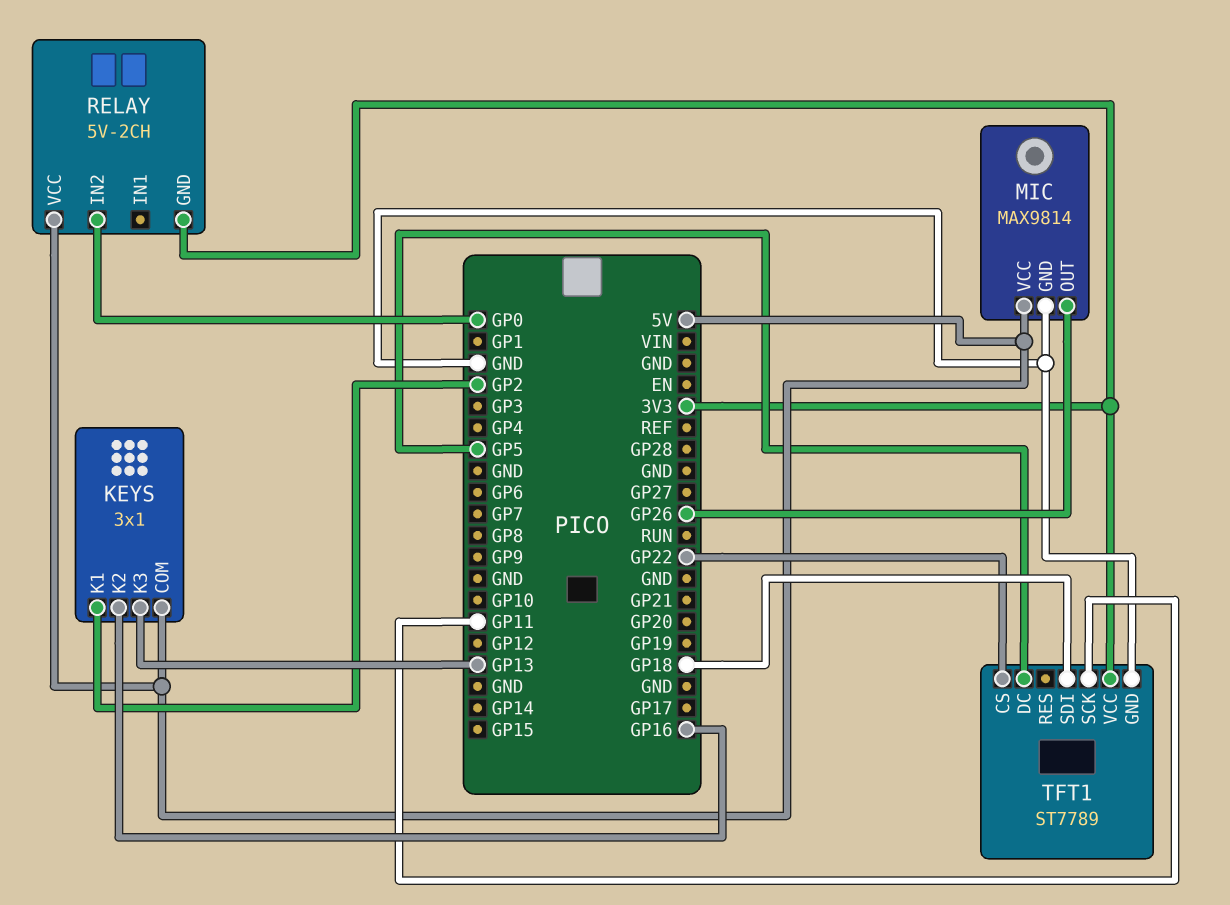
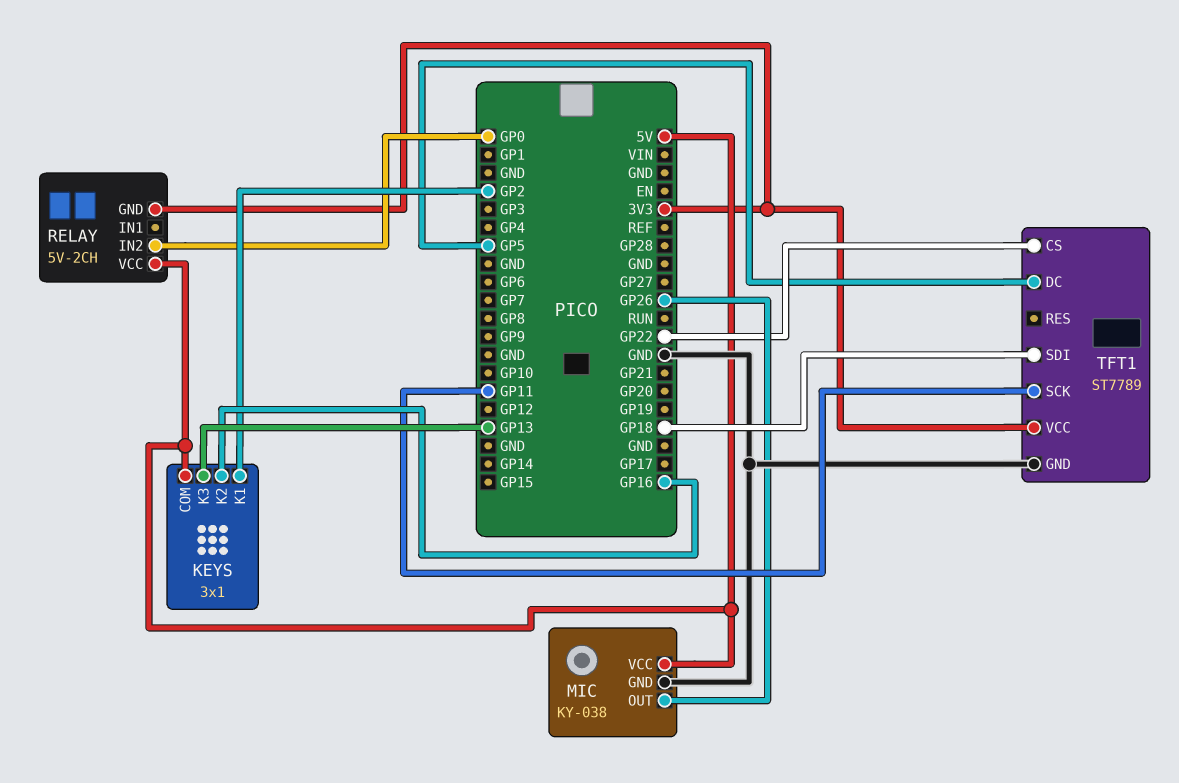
MIC: MAX9814 -> KY-038

